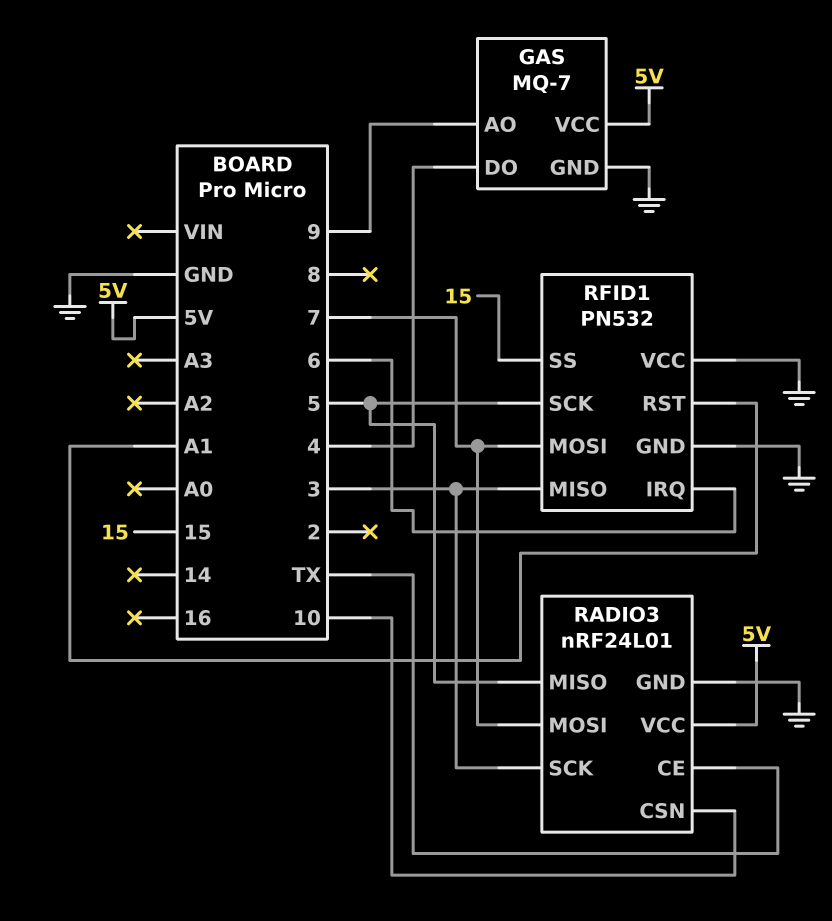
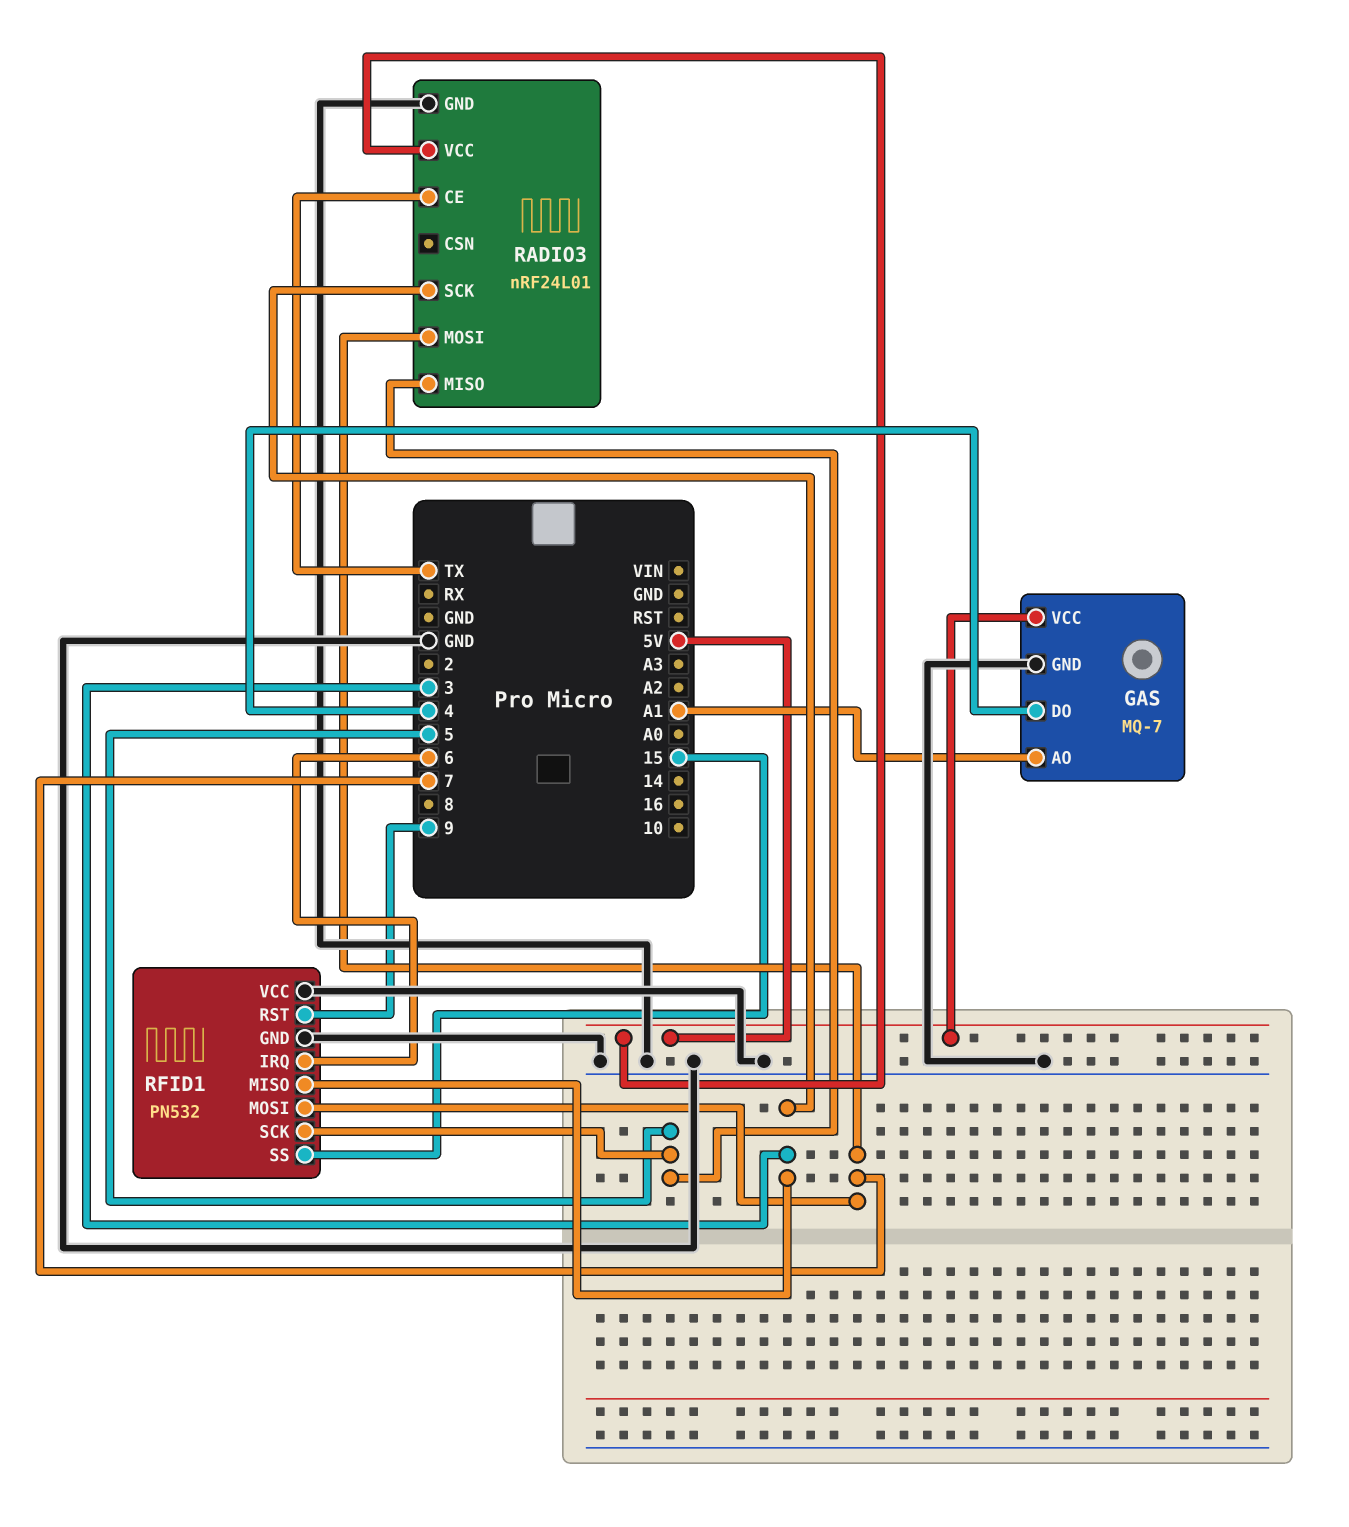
GAS pin AO: 9 -> A1
RADIO3 pin CSN: 10 -> none
RFID1 pin RST: A1 -> 9

